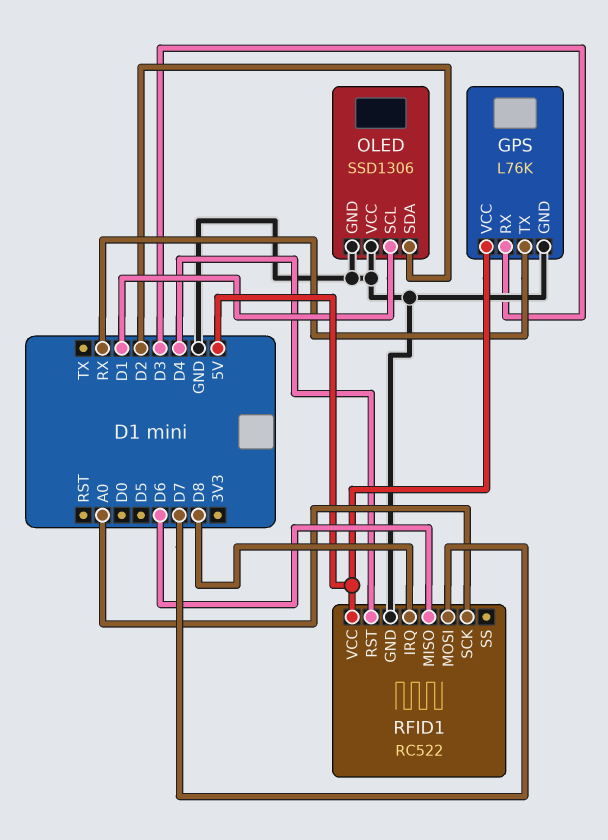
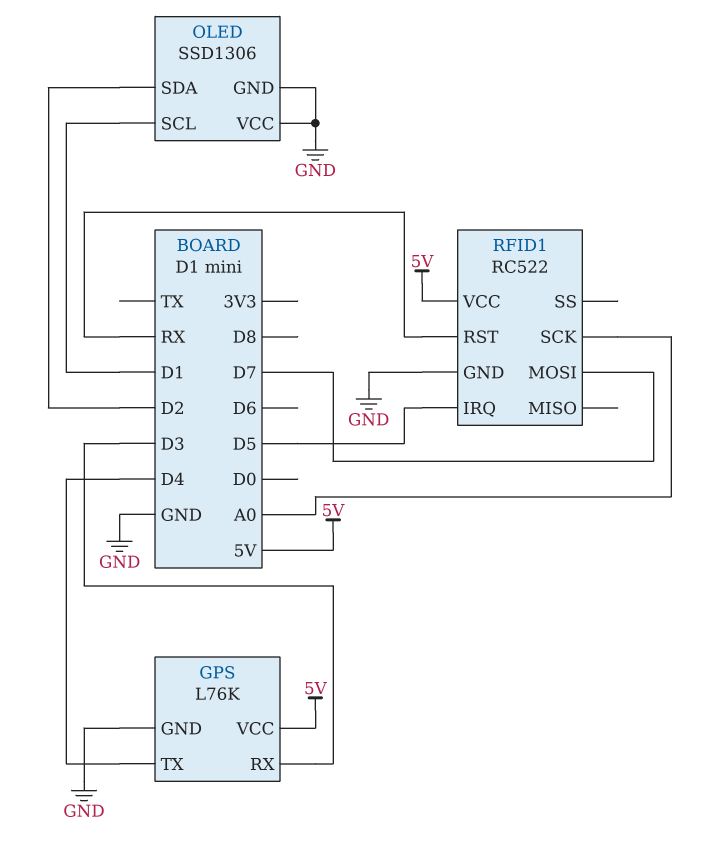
GPS pin TX: RX -> D4
RFID1 pin IRQ: D8 -> D5
RFID1 pin MISO: D6 -> none
RFID1 pin RST: D4 -> RX

